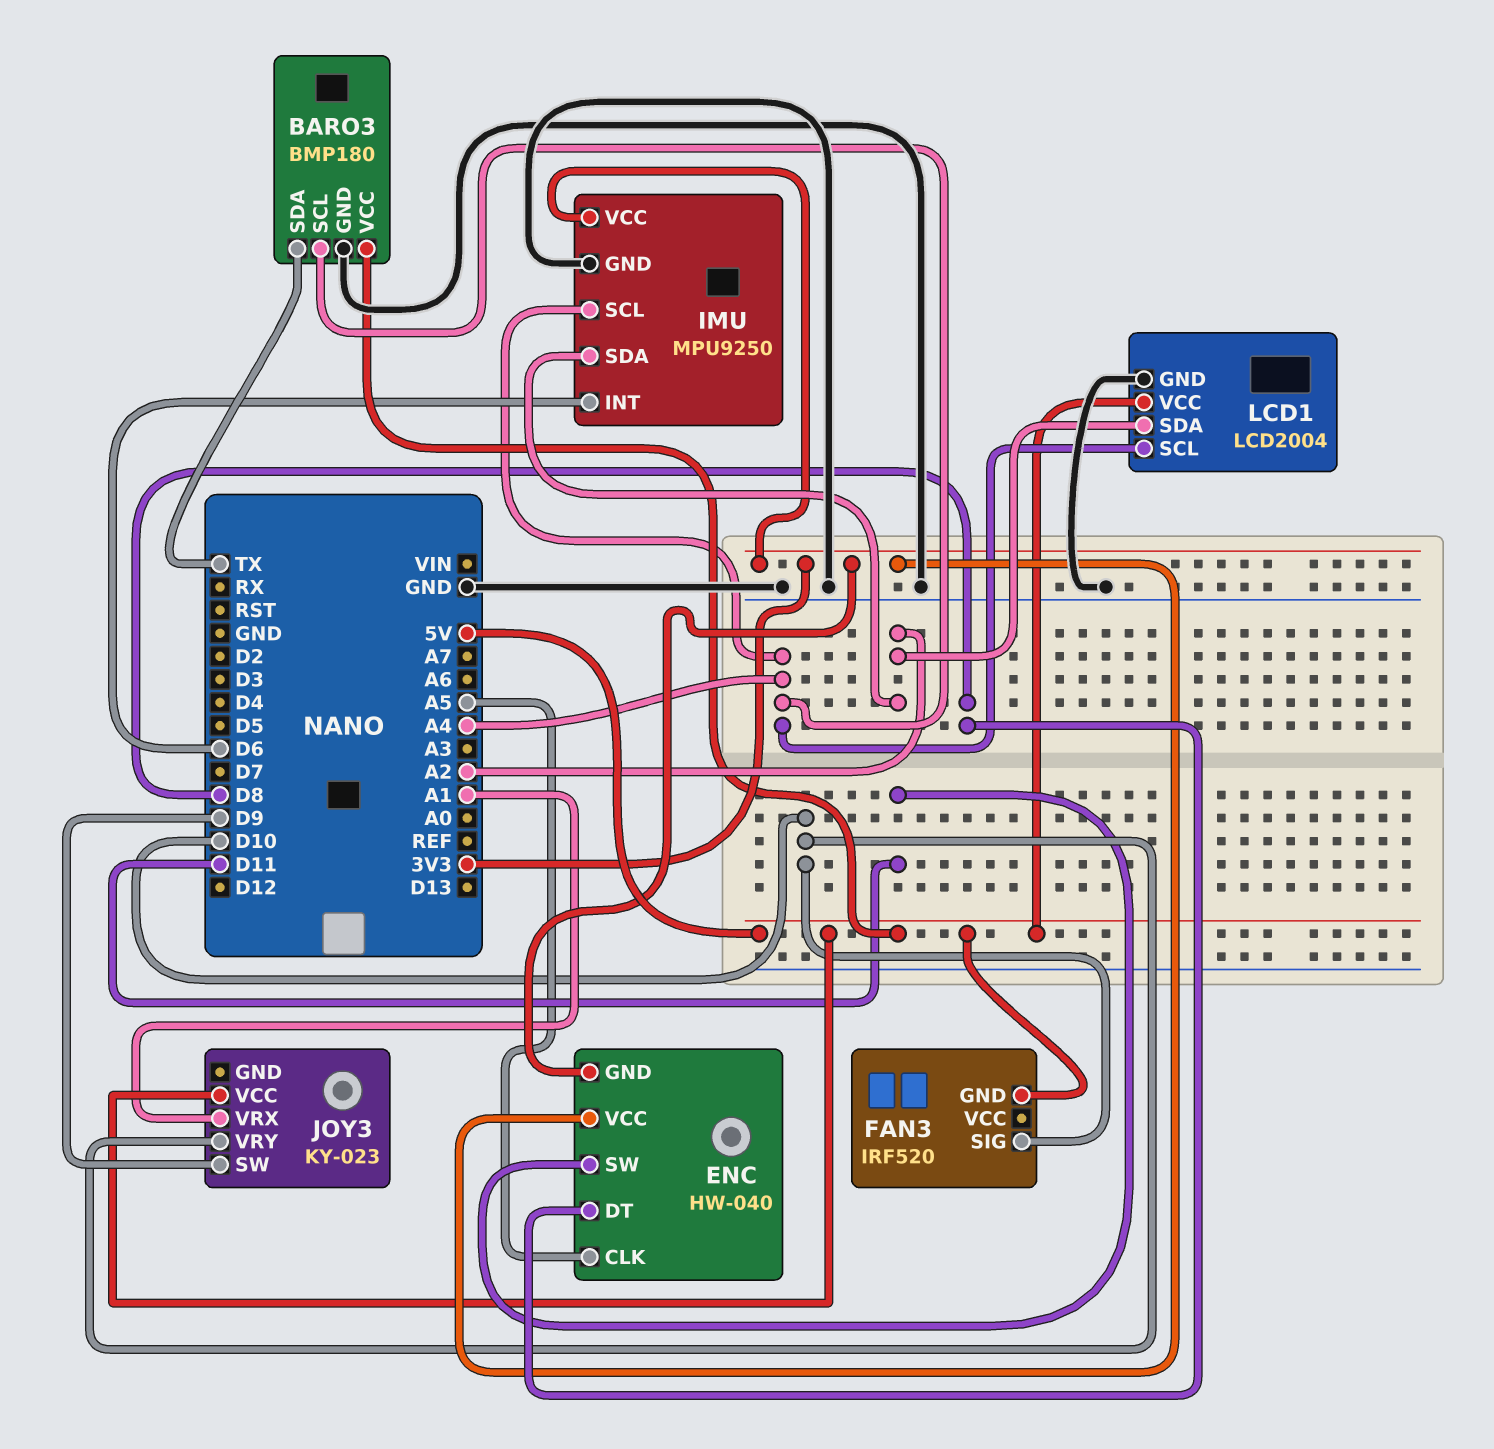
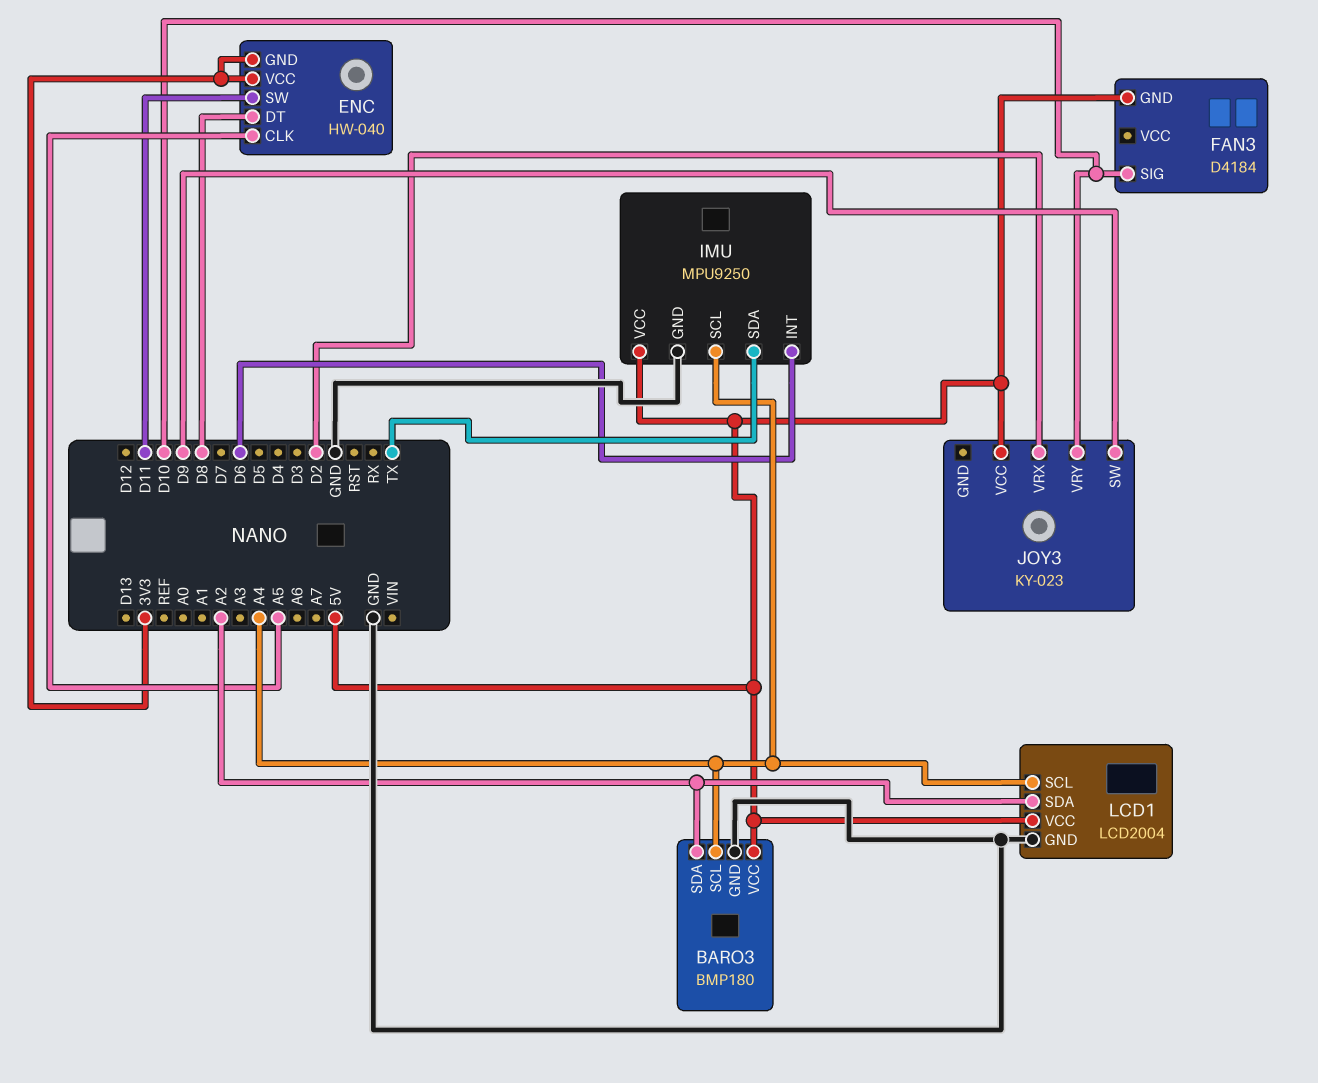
BARO3 pin SDA: TX -> A2
FAN3: IRF520 -> D4184
IMU pin SDA: A2 -> TX
IMU pin VCC: 3V3 -> 5V
JOY3 pin VRX: A1 -> D2

